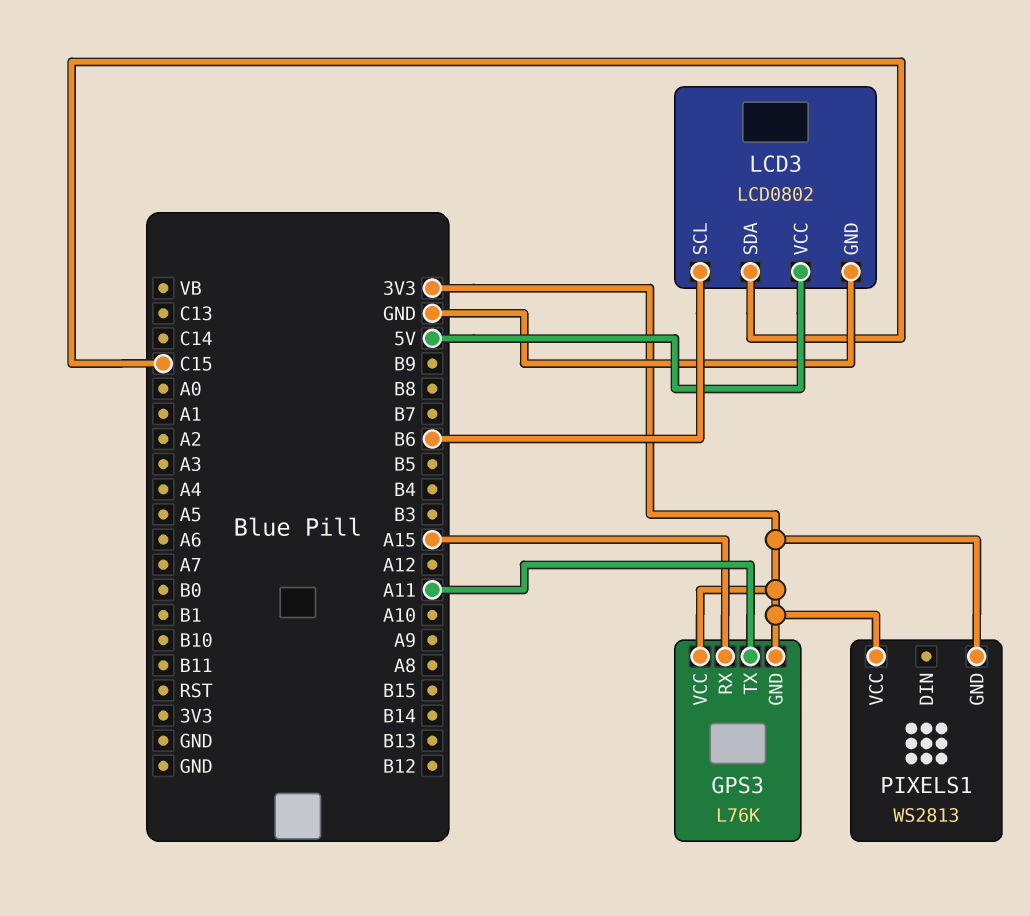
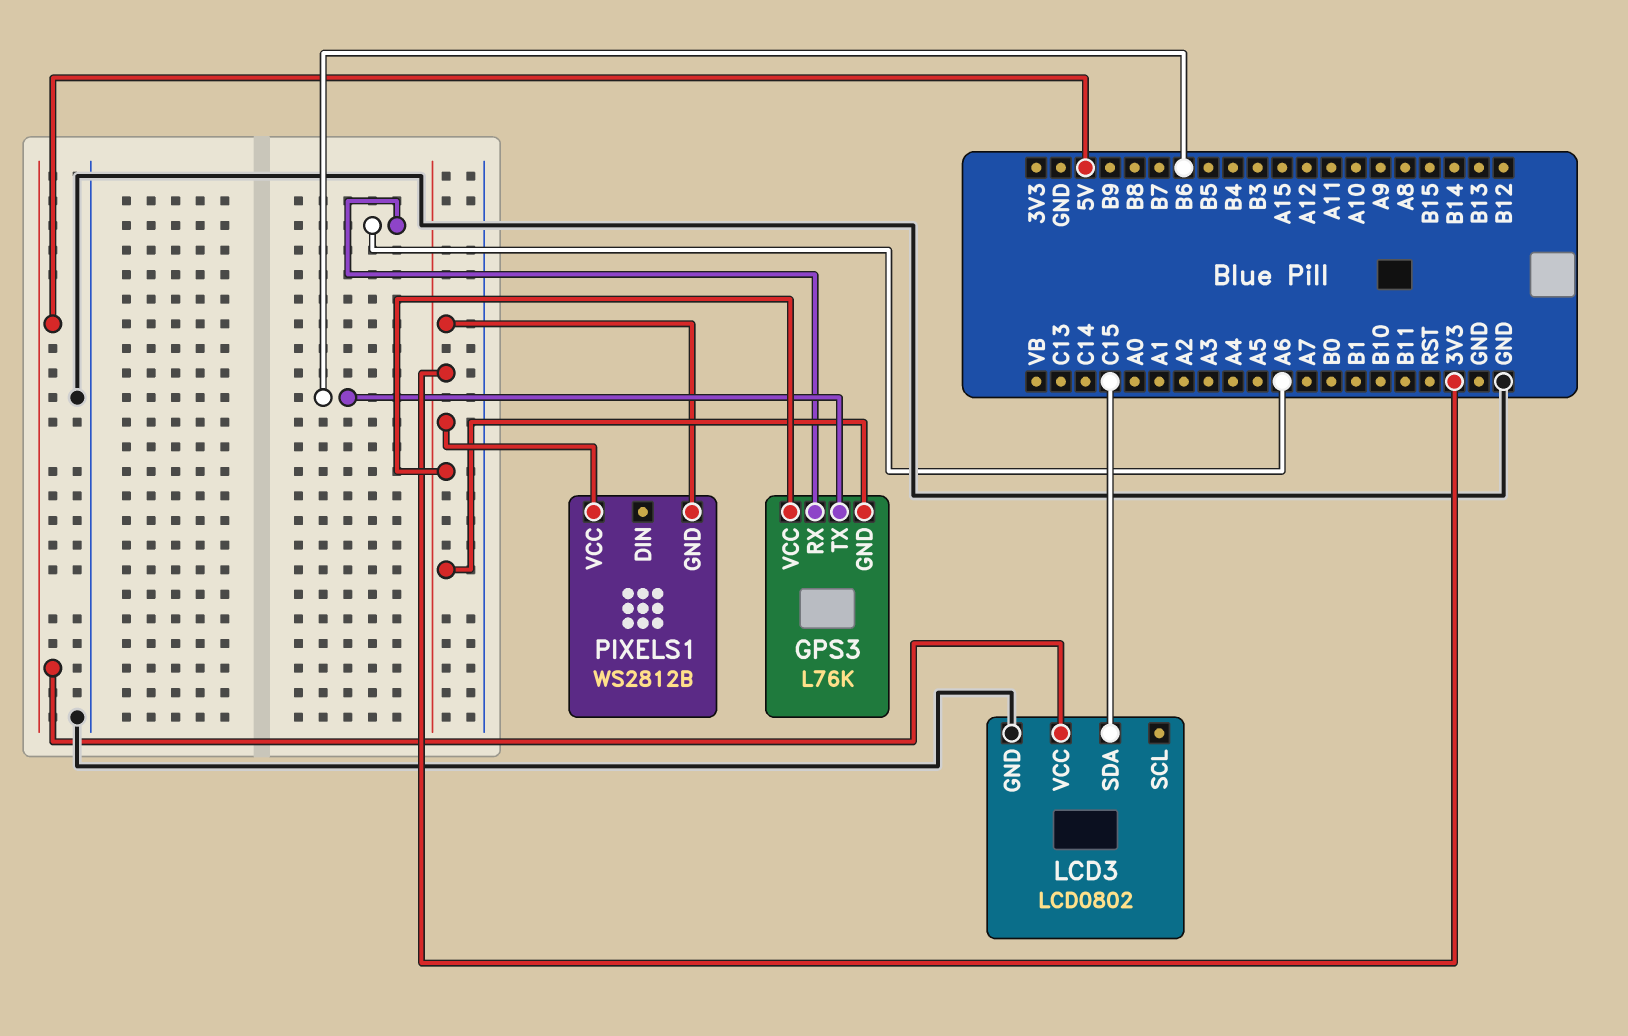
GPS3 pin RX: A15 -> A6
GPS3 pin TX: A11 -> B6
LCD3 pin SCL: B6 -> none
PIXELS1: WS2813 -> WS2812B

